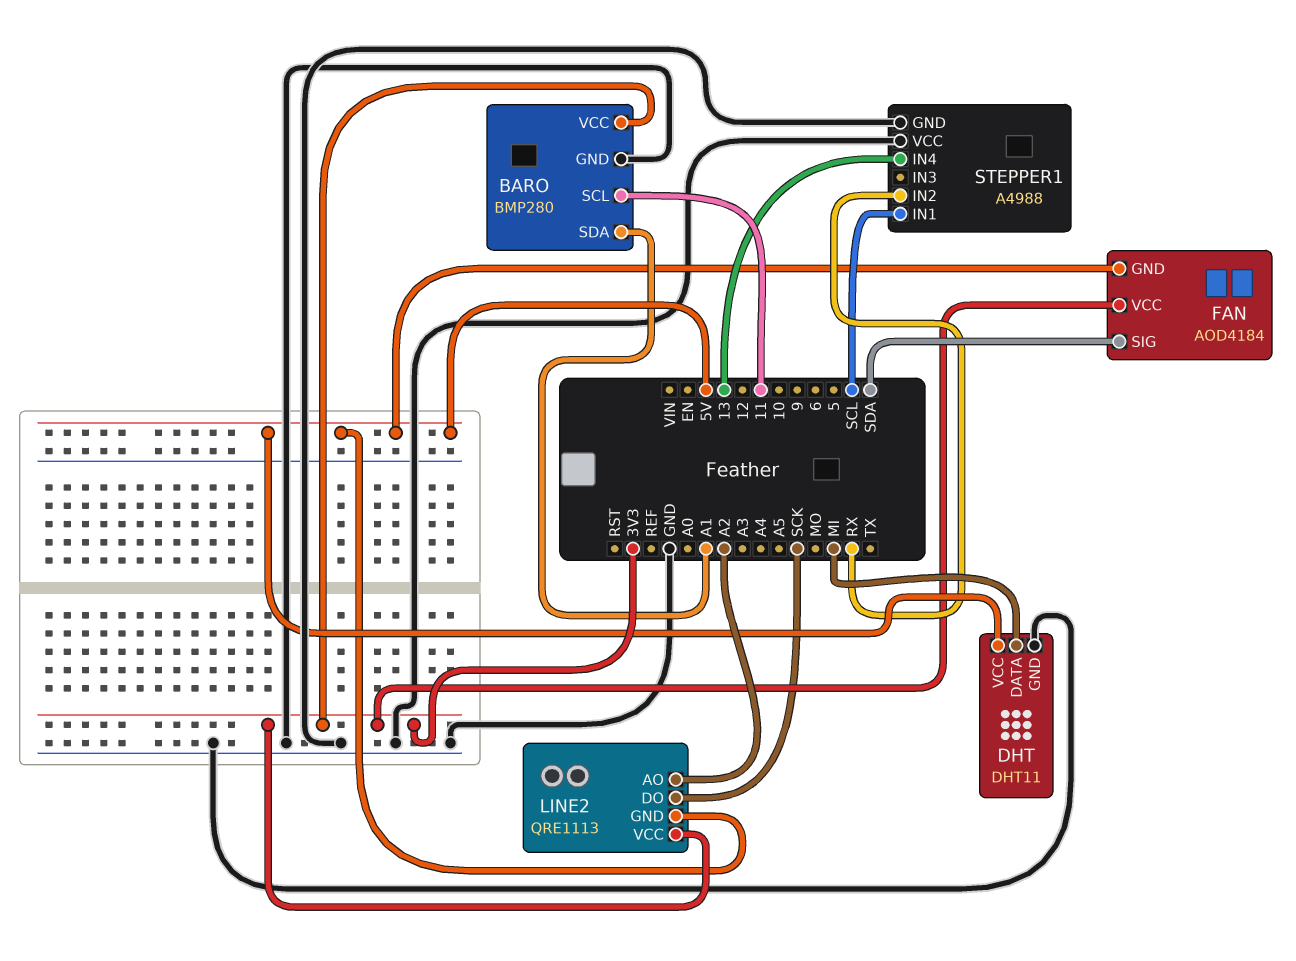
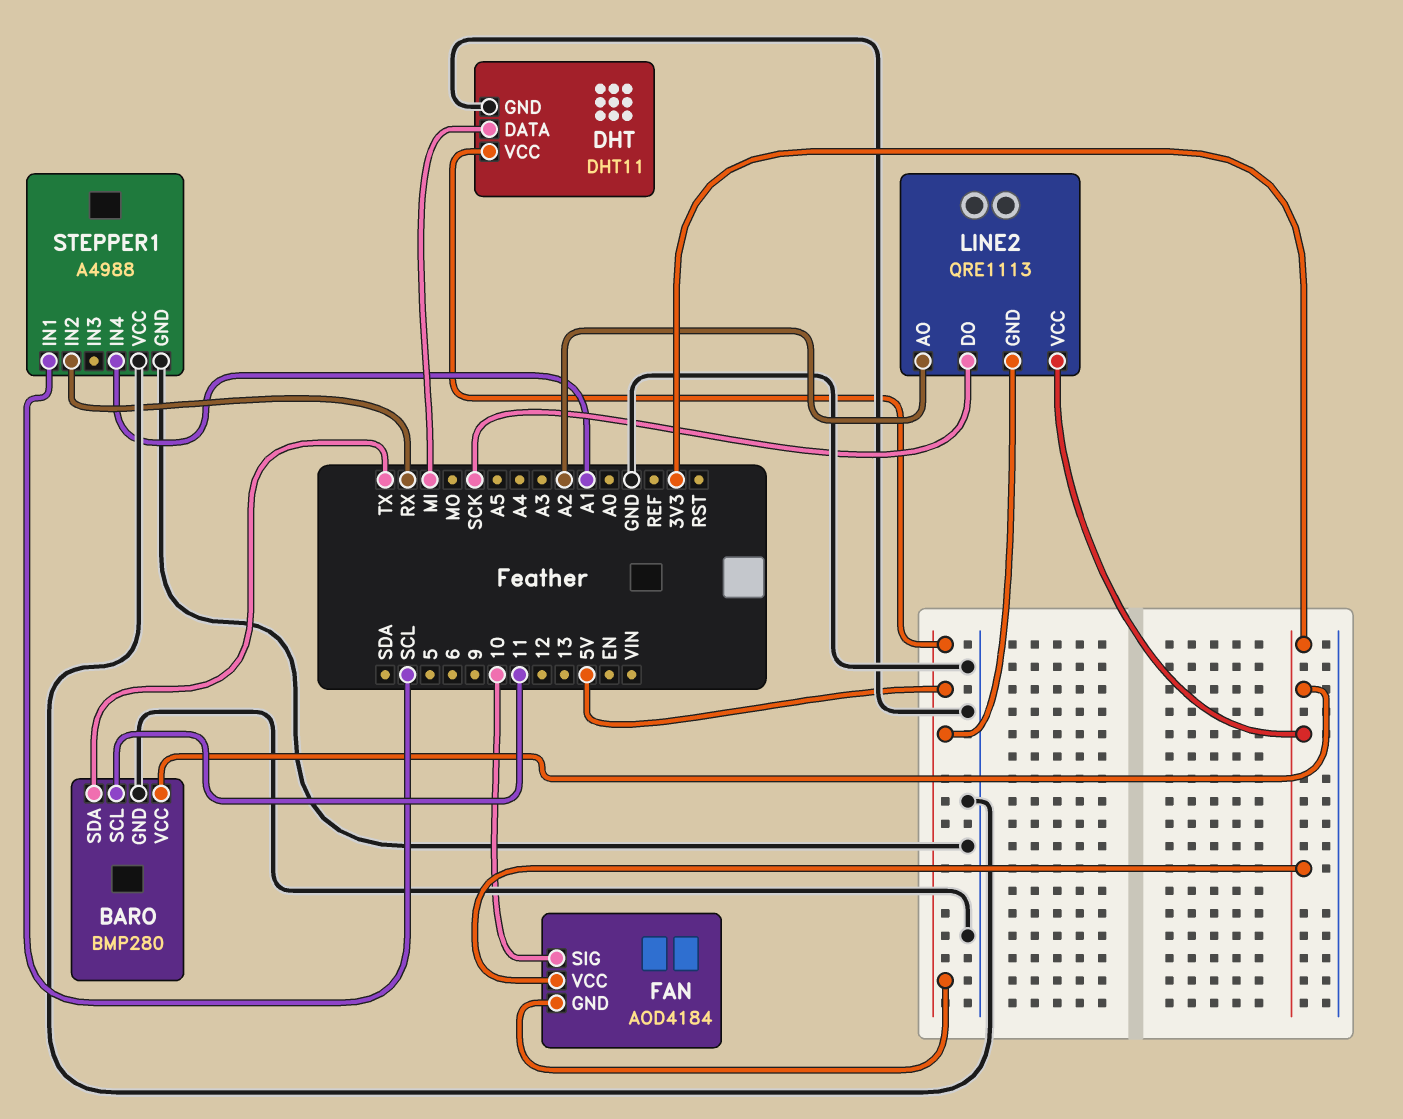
BARO pin SDA: A1 -> TX
FAN pin SIG: SDA -> 10
STEPPER1 pin IN4: 13 -> A1

